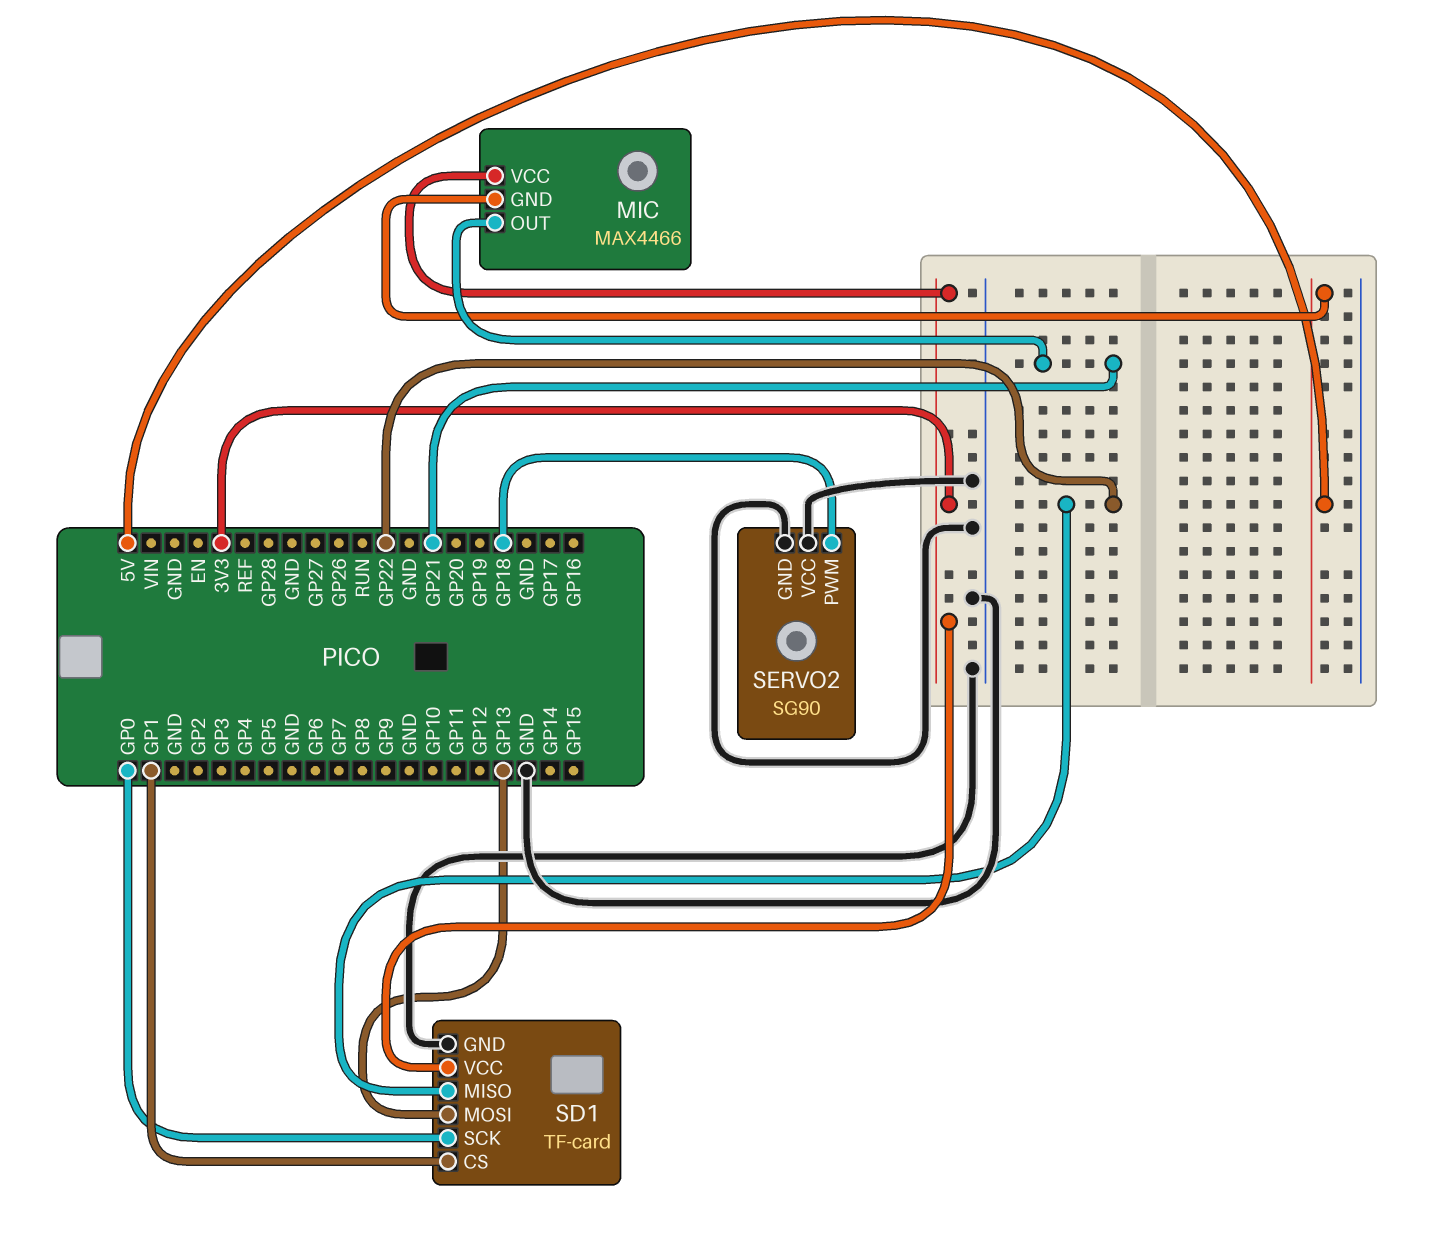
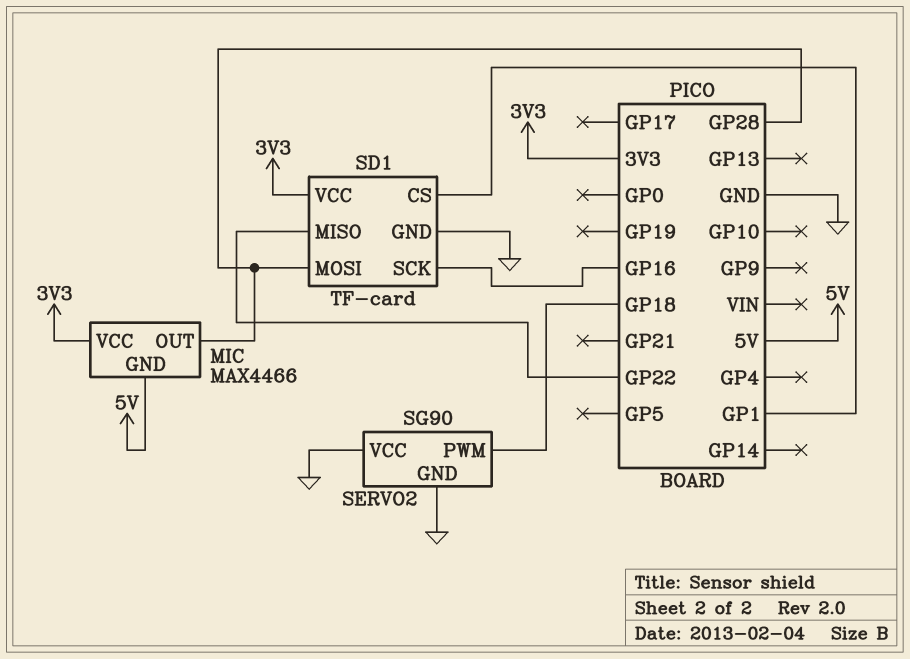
MIC pin OUT: GP21 -> GP28
SD1 pin MOSI: GP13 -> GP28
SD1 pin SCK: GP0 -> GP16

